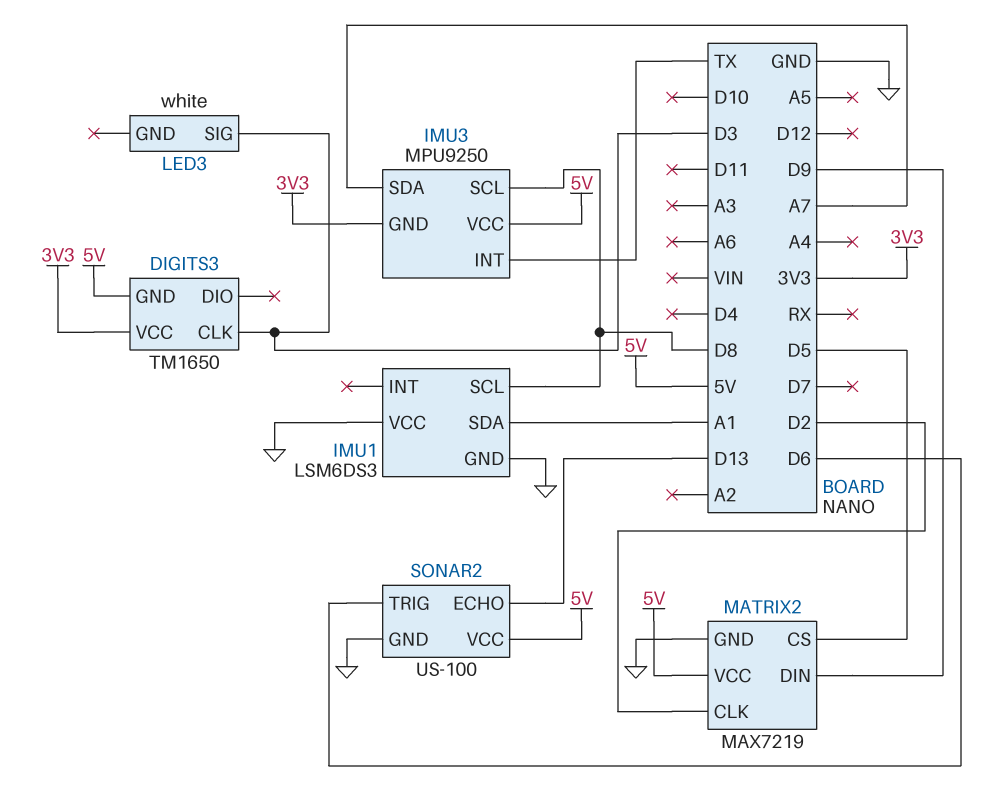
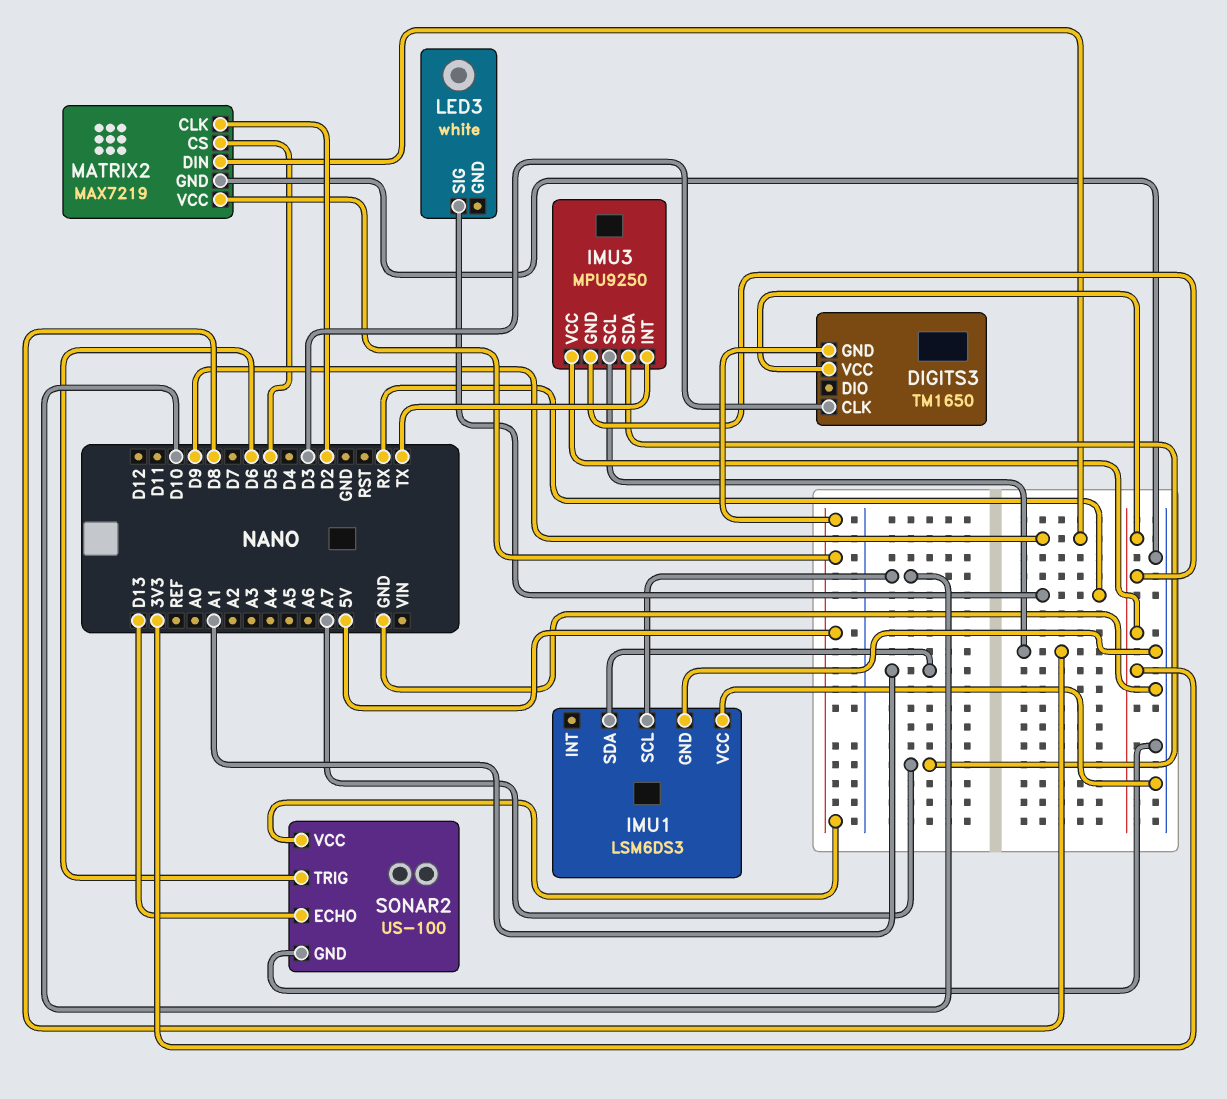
IMU1 pin SCL: D8 -> D10
IMU3 pin VCC: 5V -> 3V3
LED3 pin SIG: D3 -> RX

